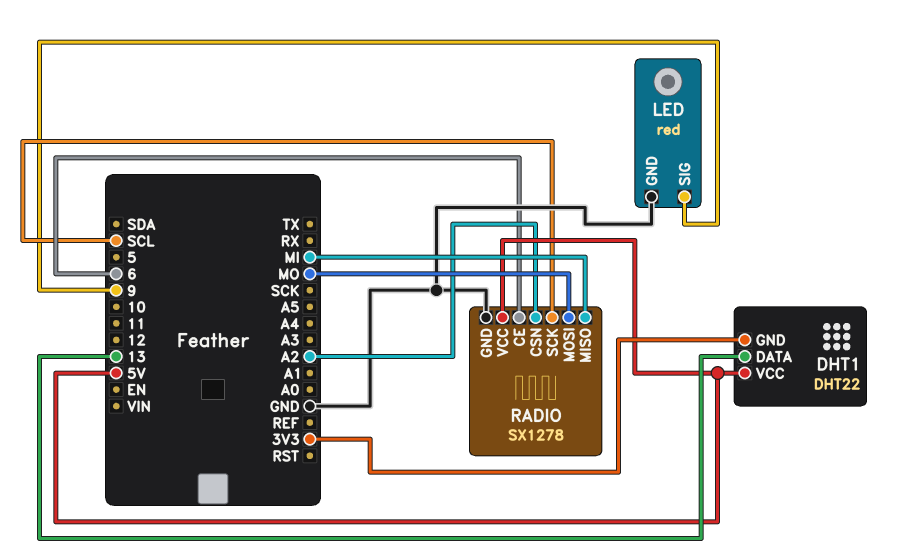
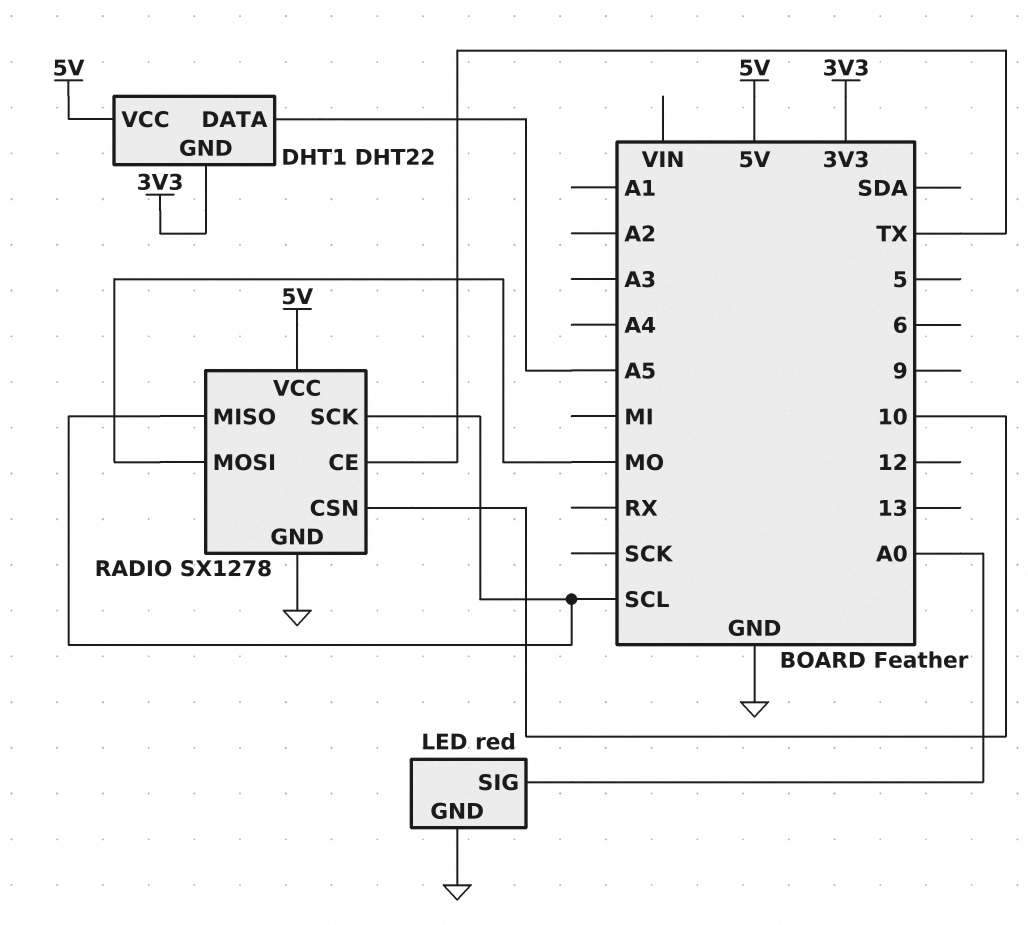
DHT1 pin DATA: 13 -> A5
LED pin SIG: 9 -> A0
RADIO pin CE: 6 -> TX
RADIO pin CSN: A2 -> 10
RADIO pin MISO: MI -> SCL

